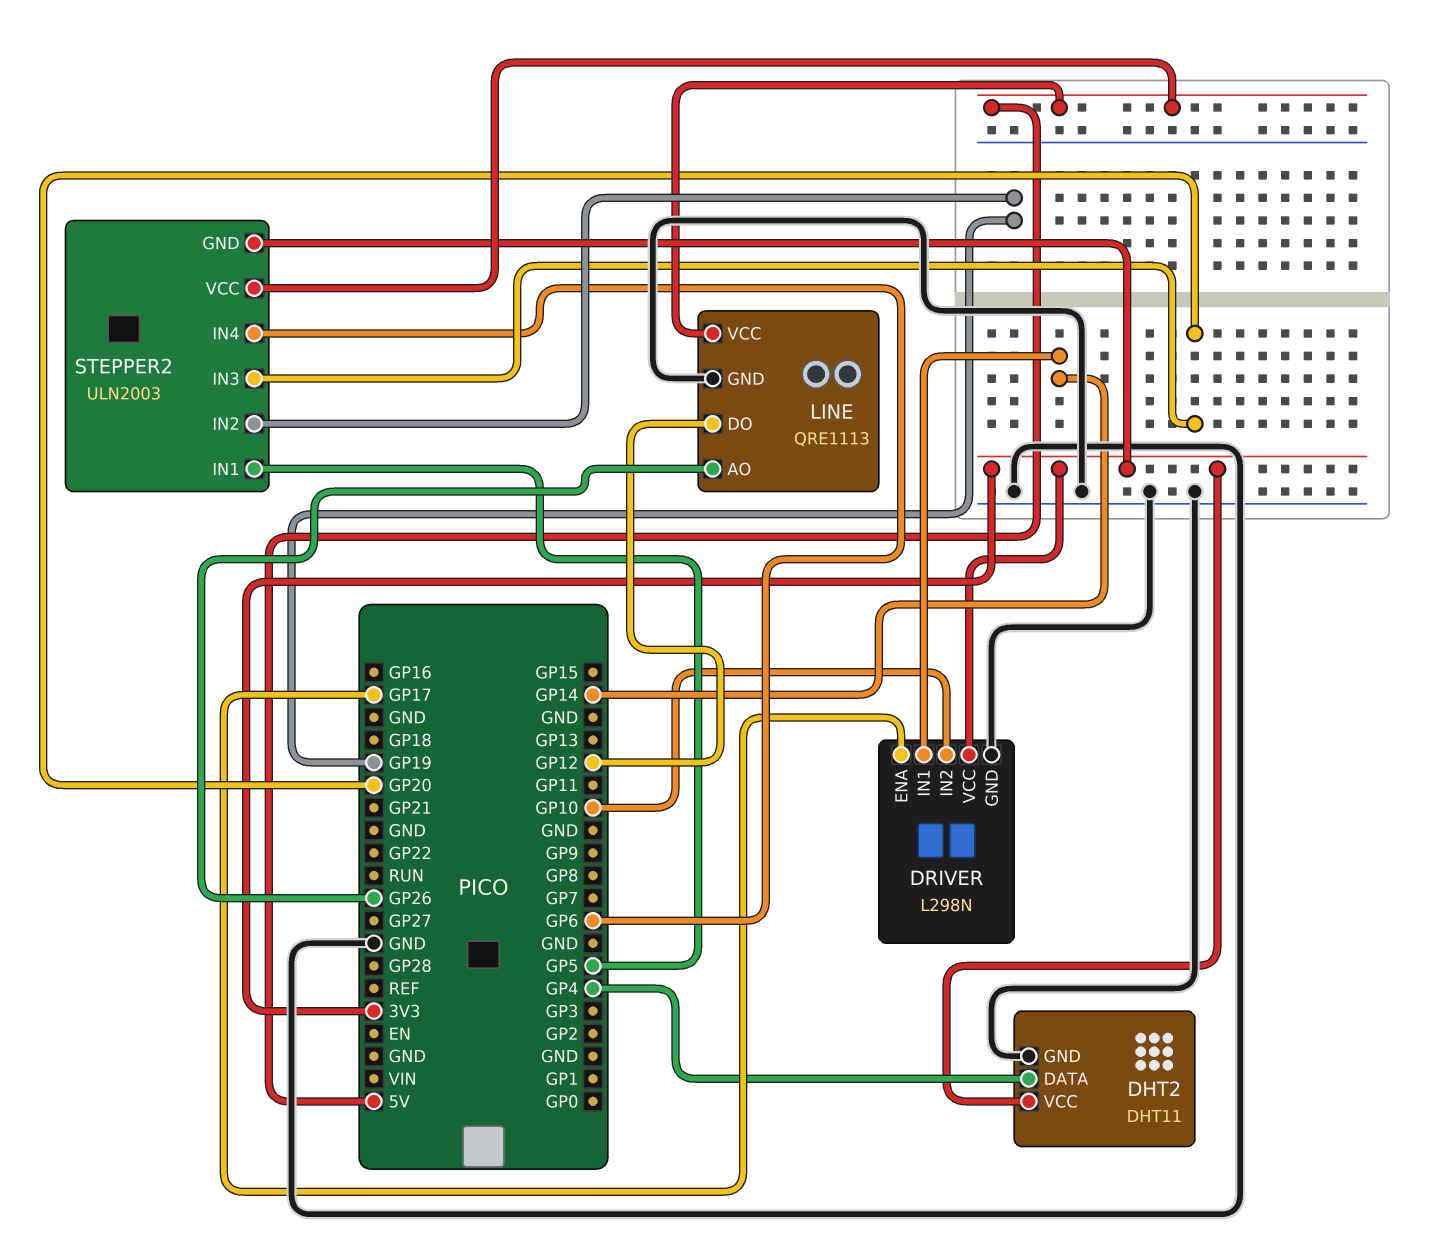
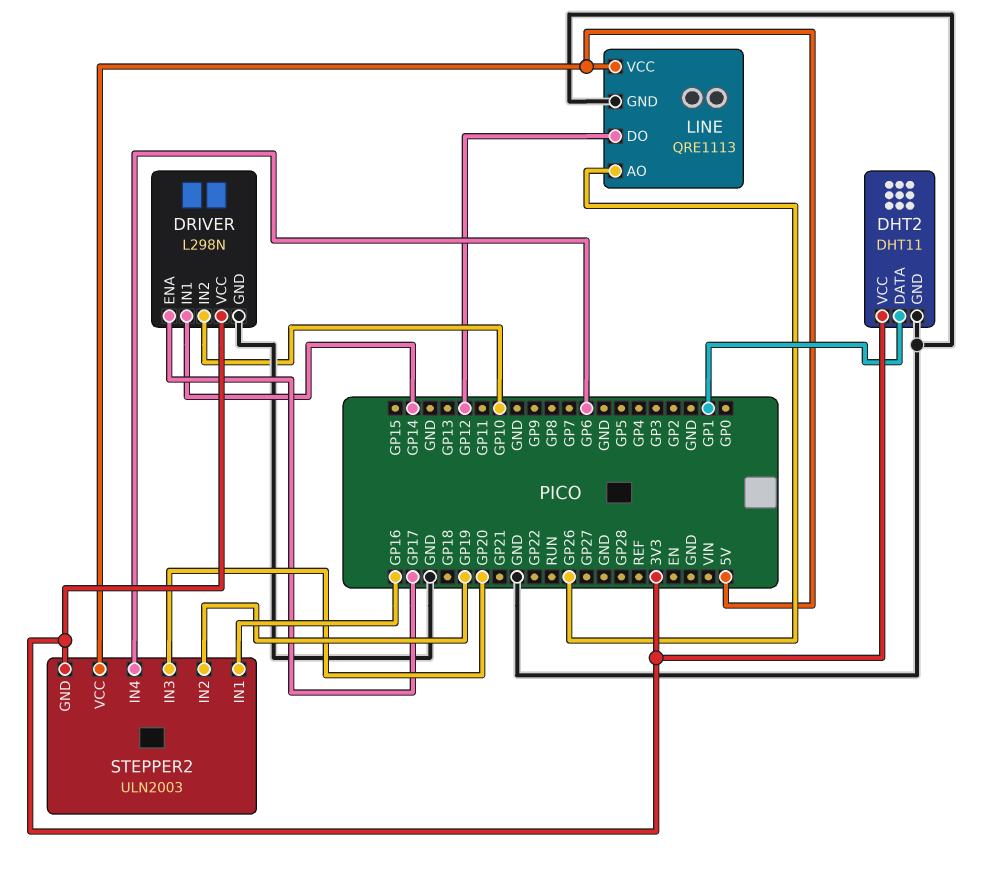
DHT2 pin DATA: GP4 -> GP1
STEPPER2 pin IN1: GP5 -> GP16

